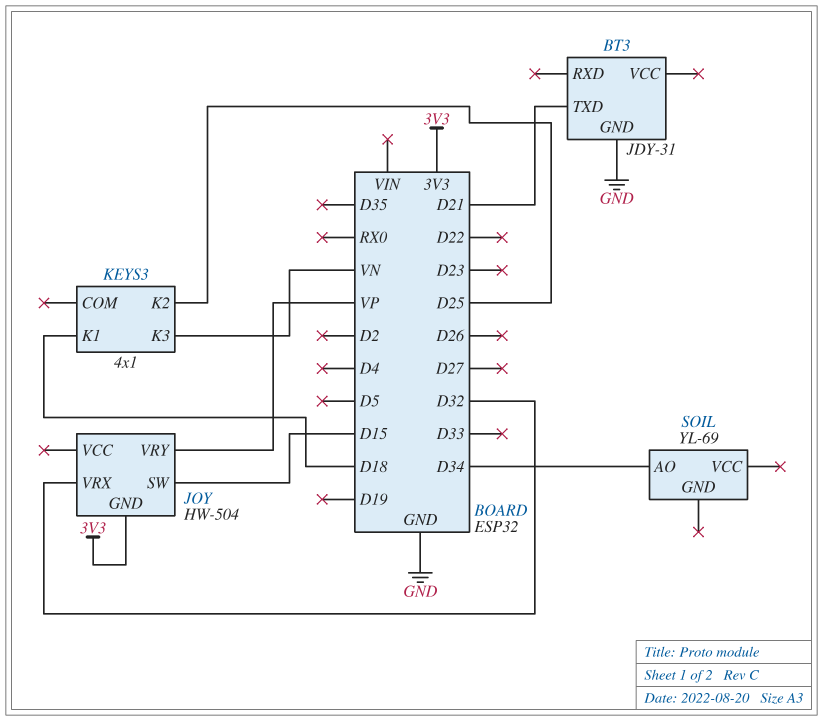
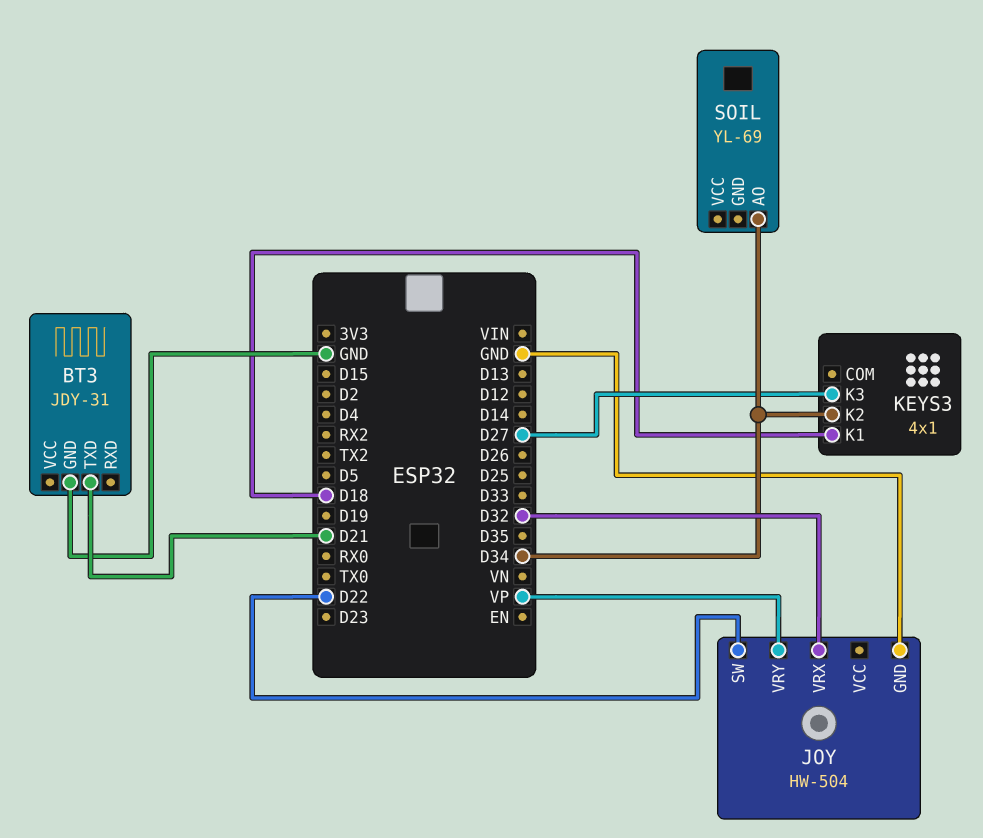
JOY pin GND: 3V3 -> GND
JOY pin SW: D15 -> D22
KEYS3 pin K2: D25 -> D34
KEYS3 pin K3: VN -> D27

